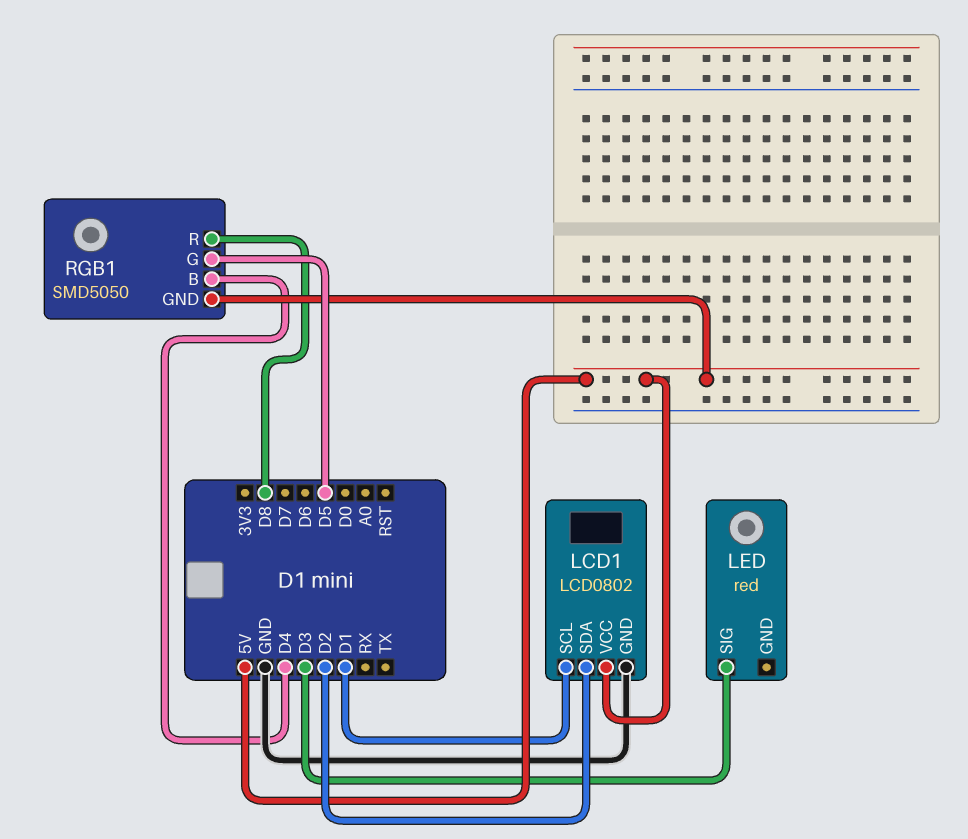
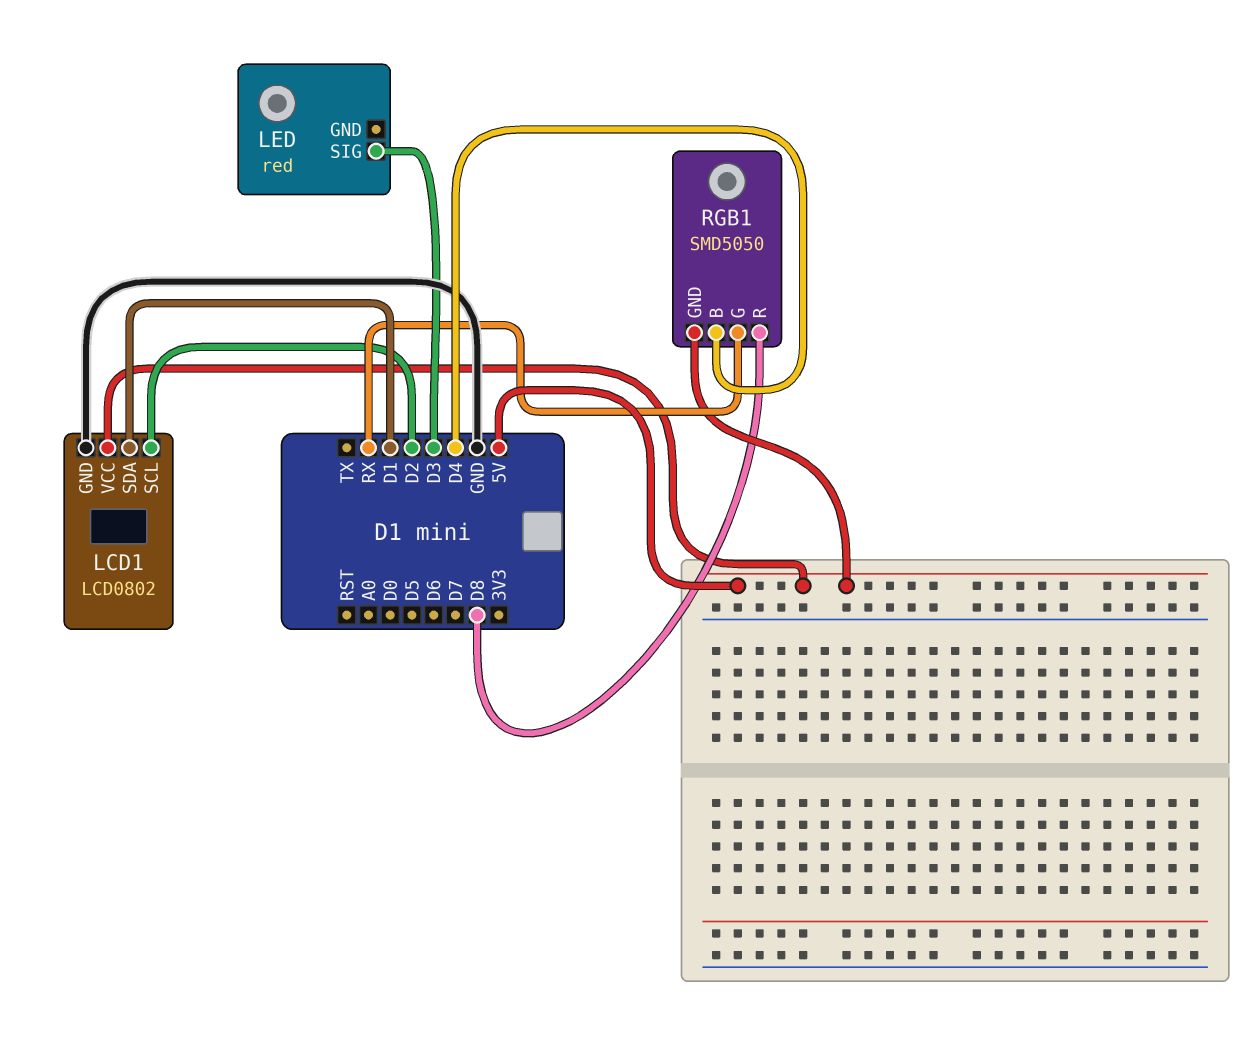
LCD1 pin SCL: D1 -> D2
LCD1 pin SDA: D2 -> D1
RGB1 pin G: D5 -> RX

